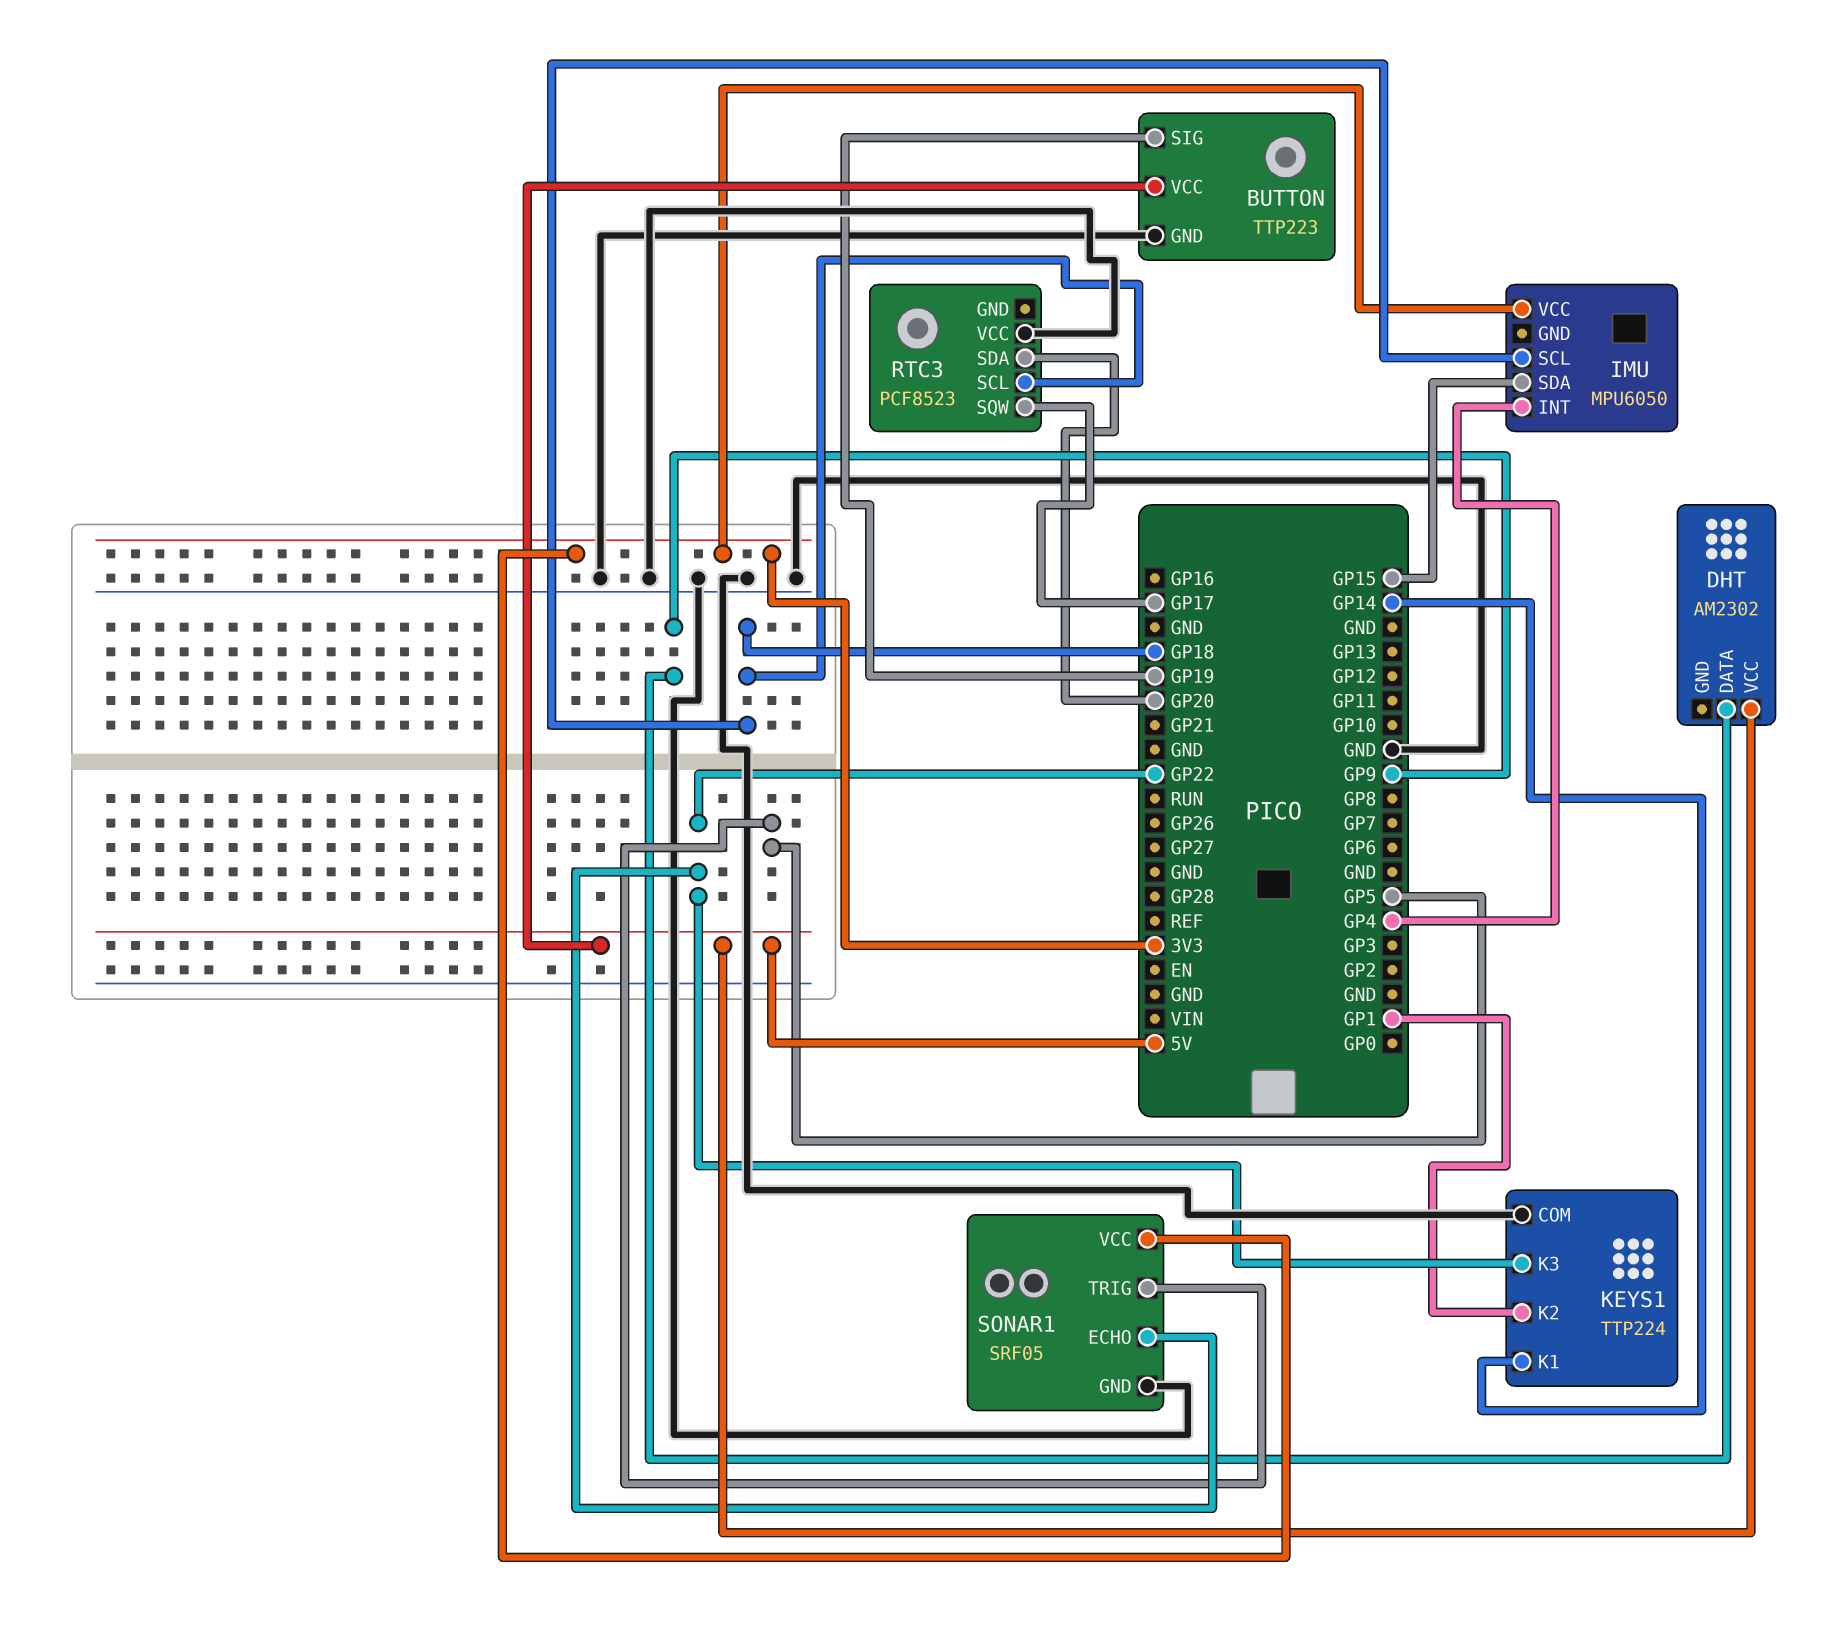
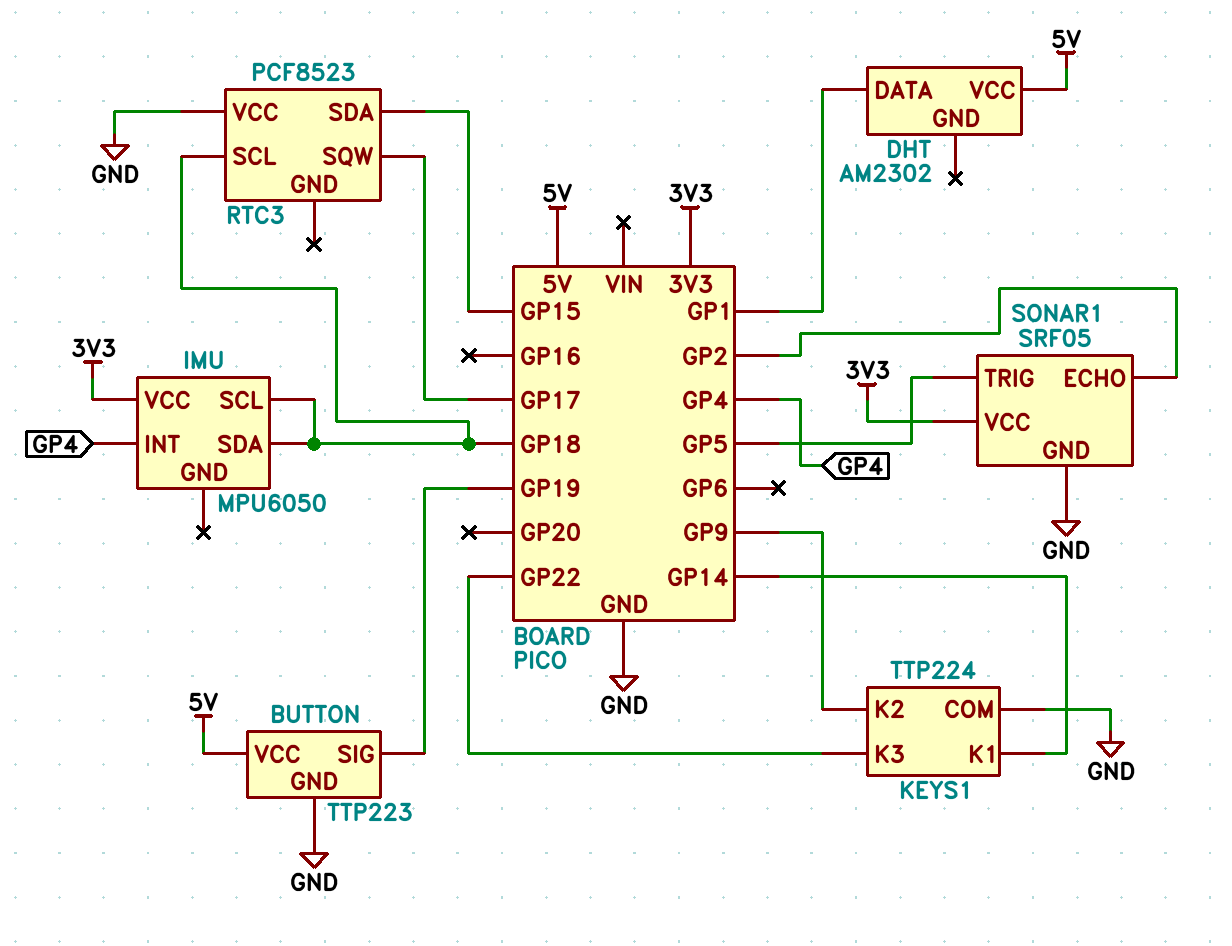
DHT pin DATA: GP9 -> GP1
IMU pin SDA: GP15 -> GP18
KEYS1 pin K2: GP1 -> GP9
RTC3 pin SDA: GP20 -> GP15
SONAR1 pin ECHO: GP22 -> GP2

